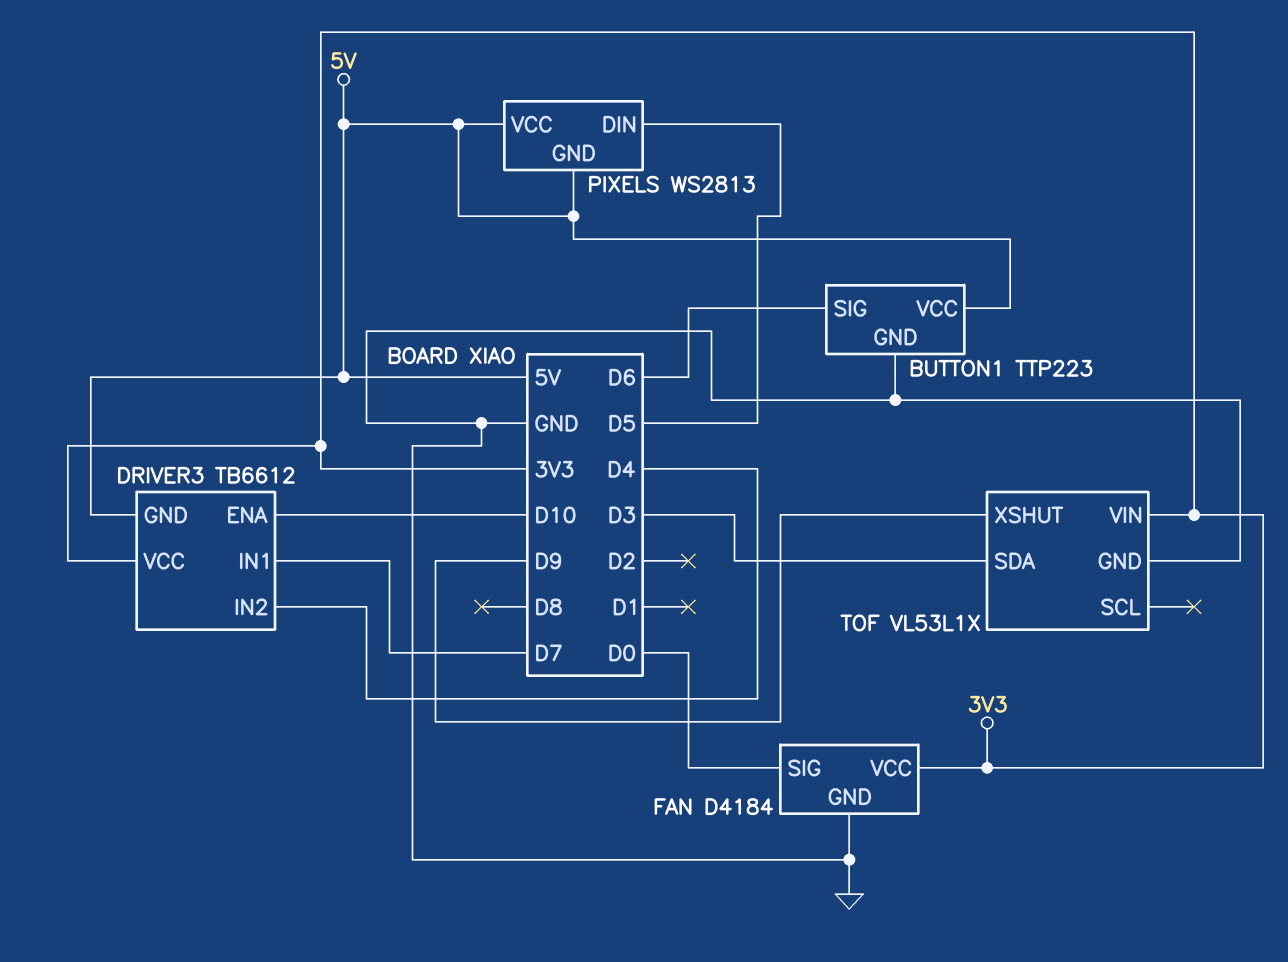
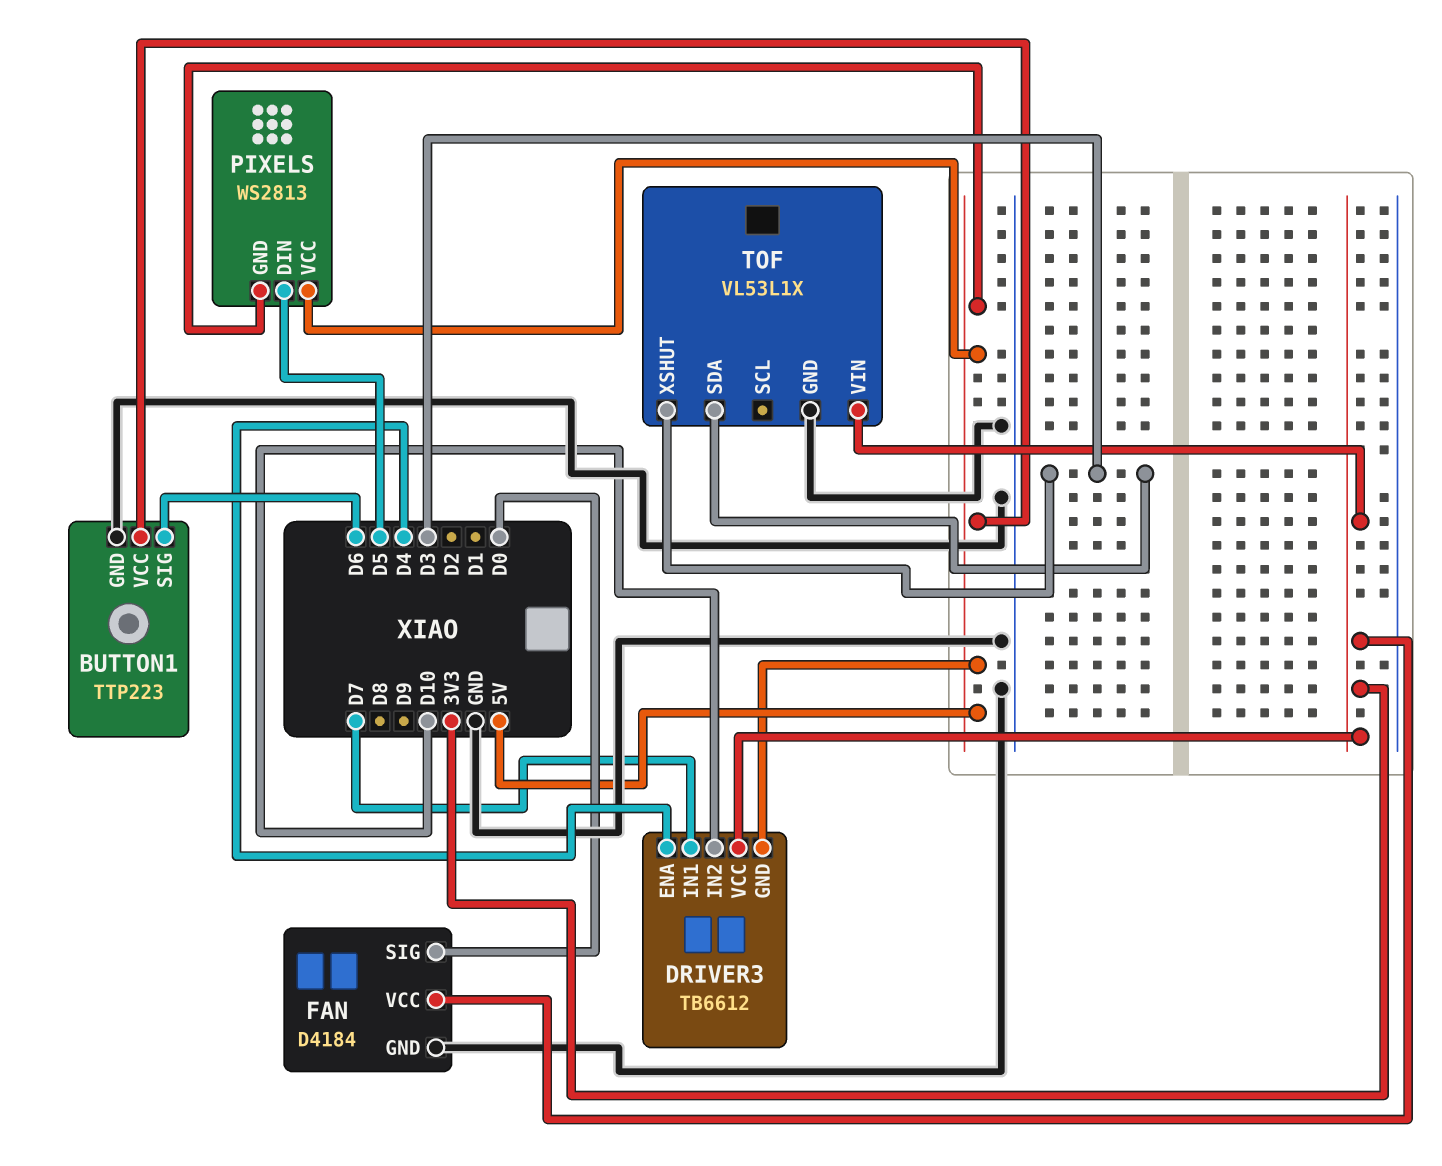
DRIVER3 pin ENA: D10 -> D4
DRIVER3 pin IN2: D4 -> D10
TOF pin XSHUT: D9 -> D3

